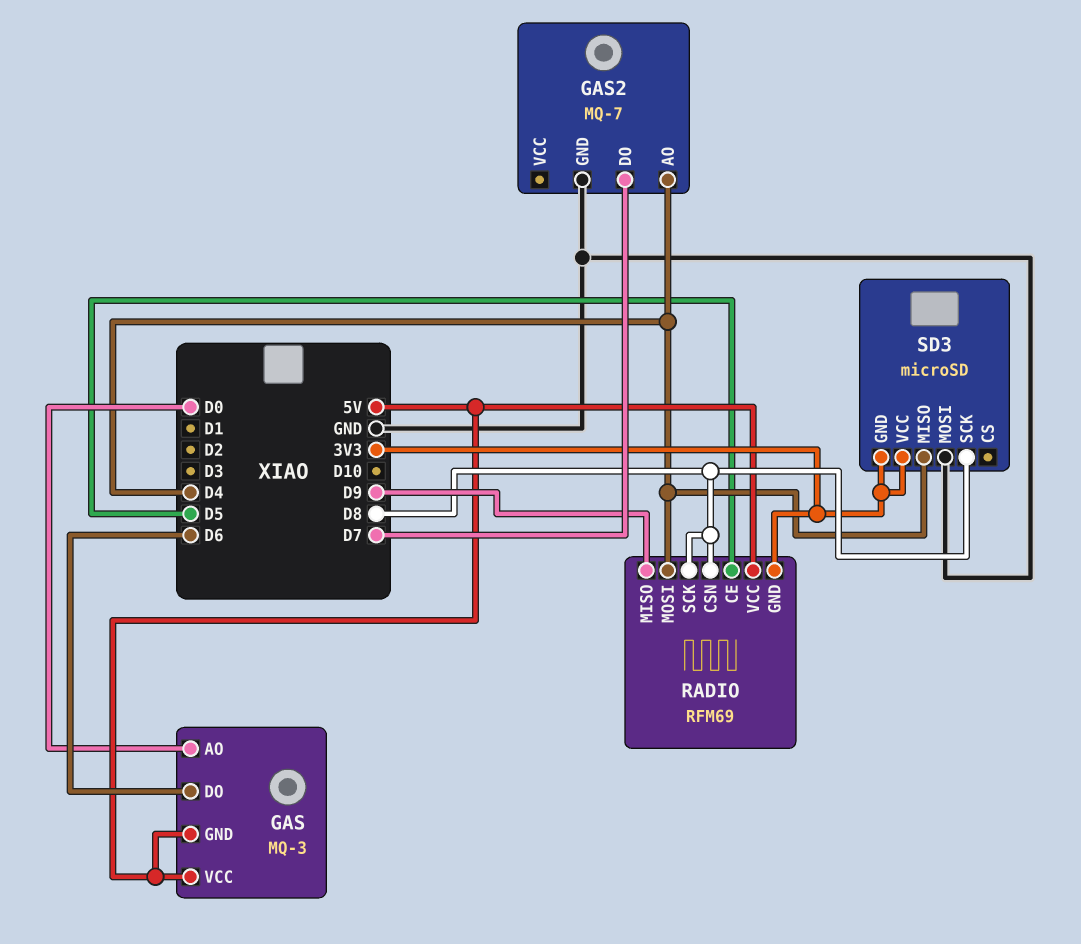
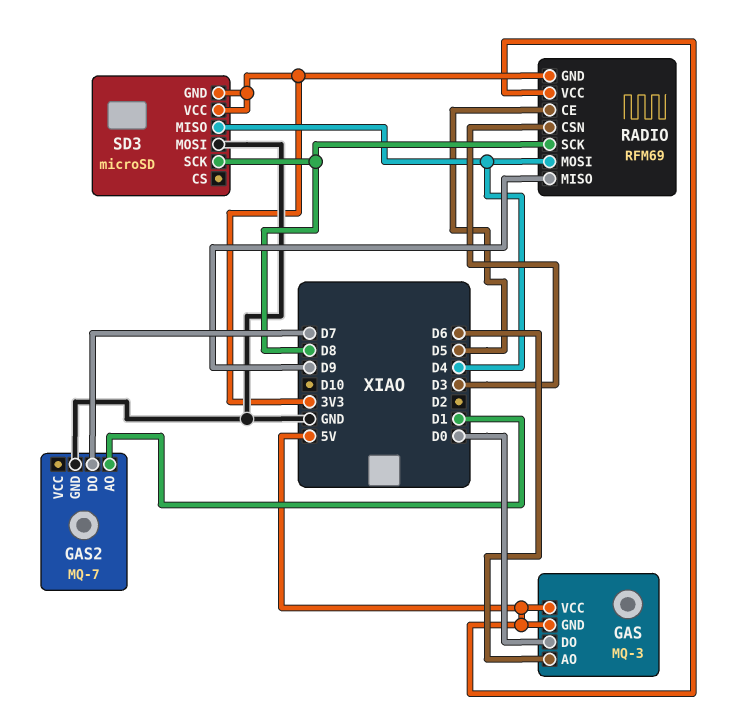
GAS pin AO: D0 -> D6
GAS pin DO: D6 -> D0
GAS2 pin AO: D4 -> D1
RADIO pin CSN: D8 -> D3

